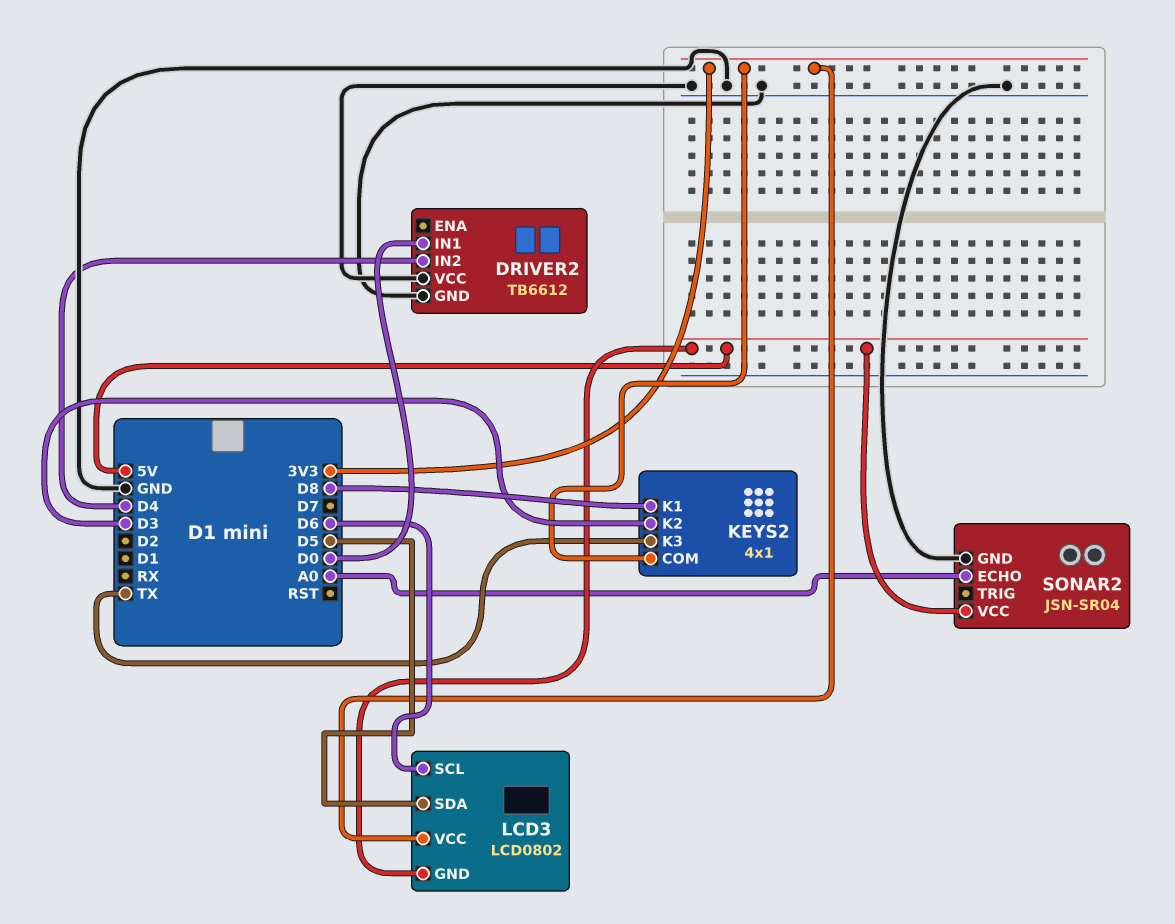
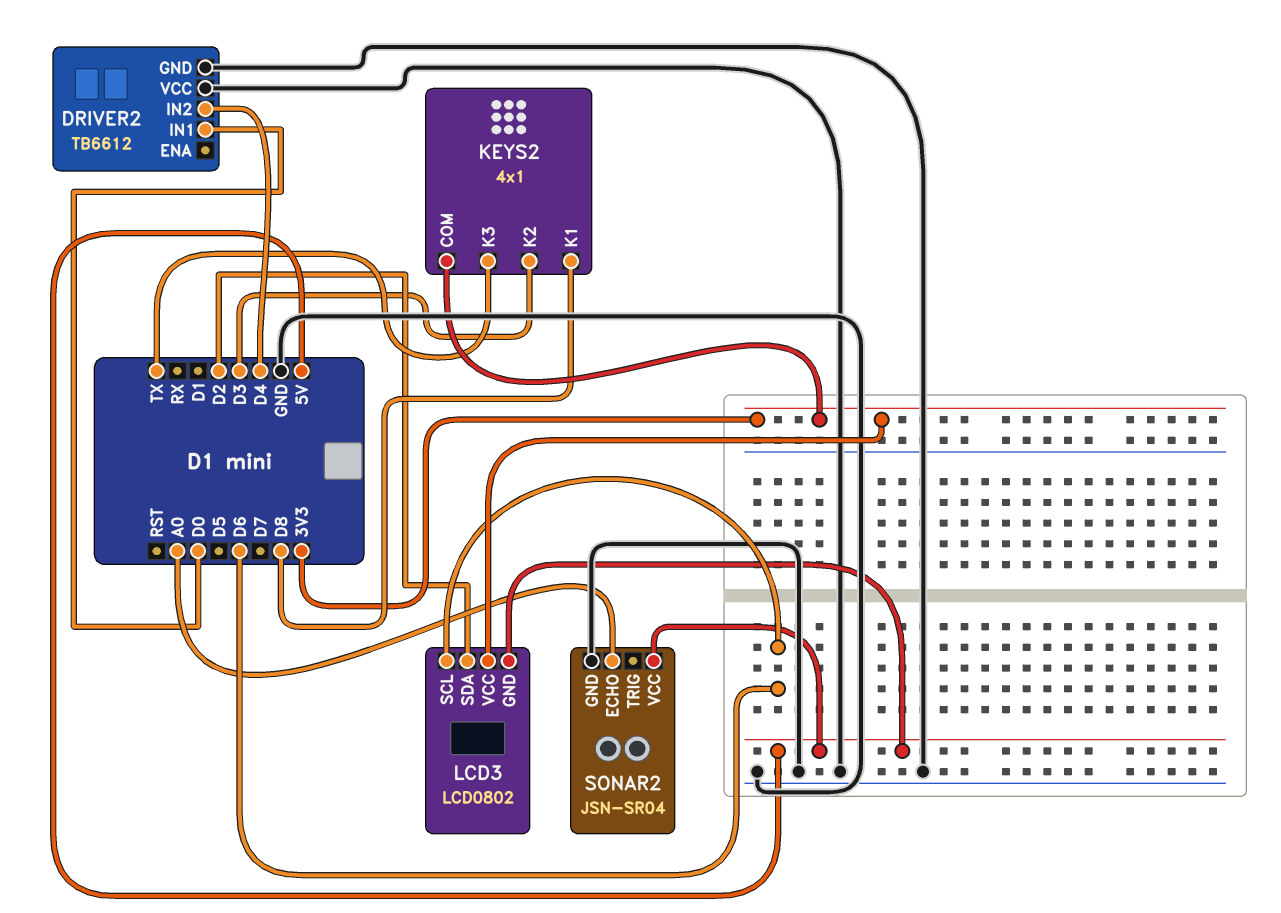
LCD3 pin SDA: D5 -> D2

